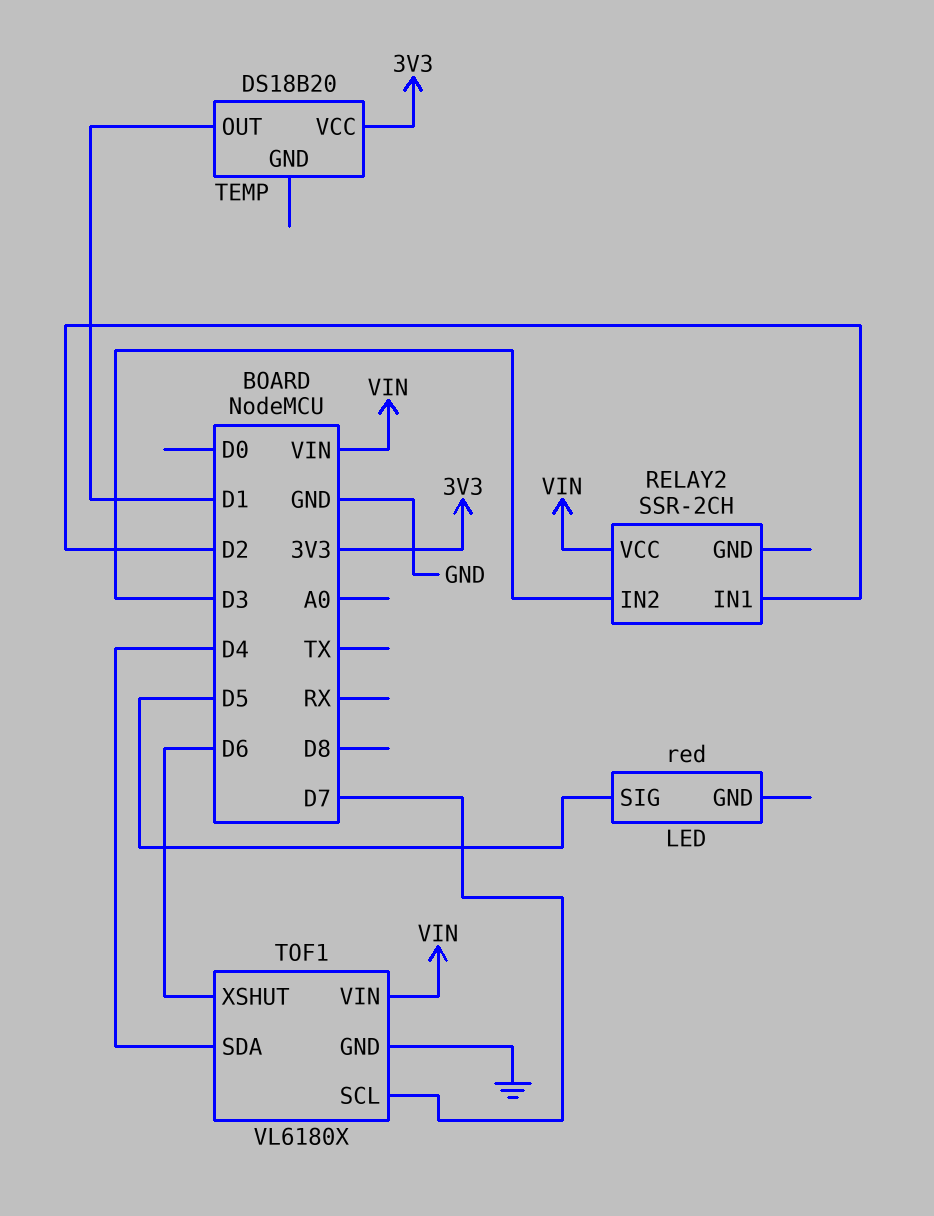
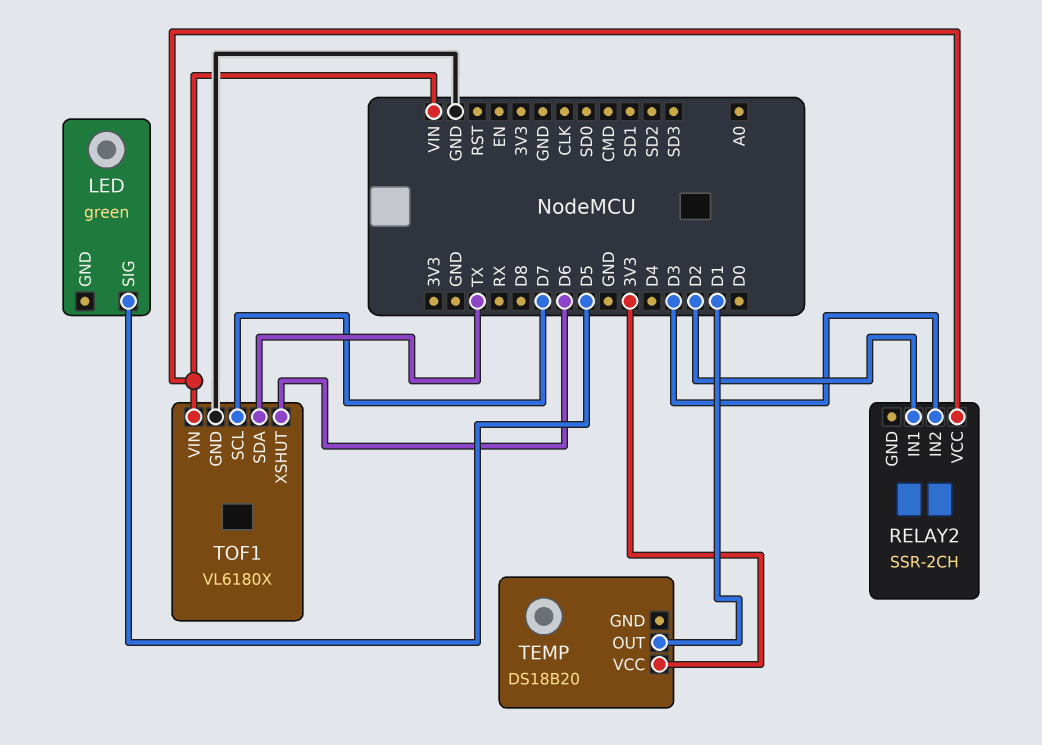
LED: red -> green
TOF1 pin SDA: D4 -> TX

